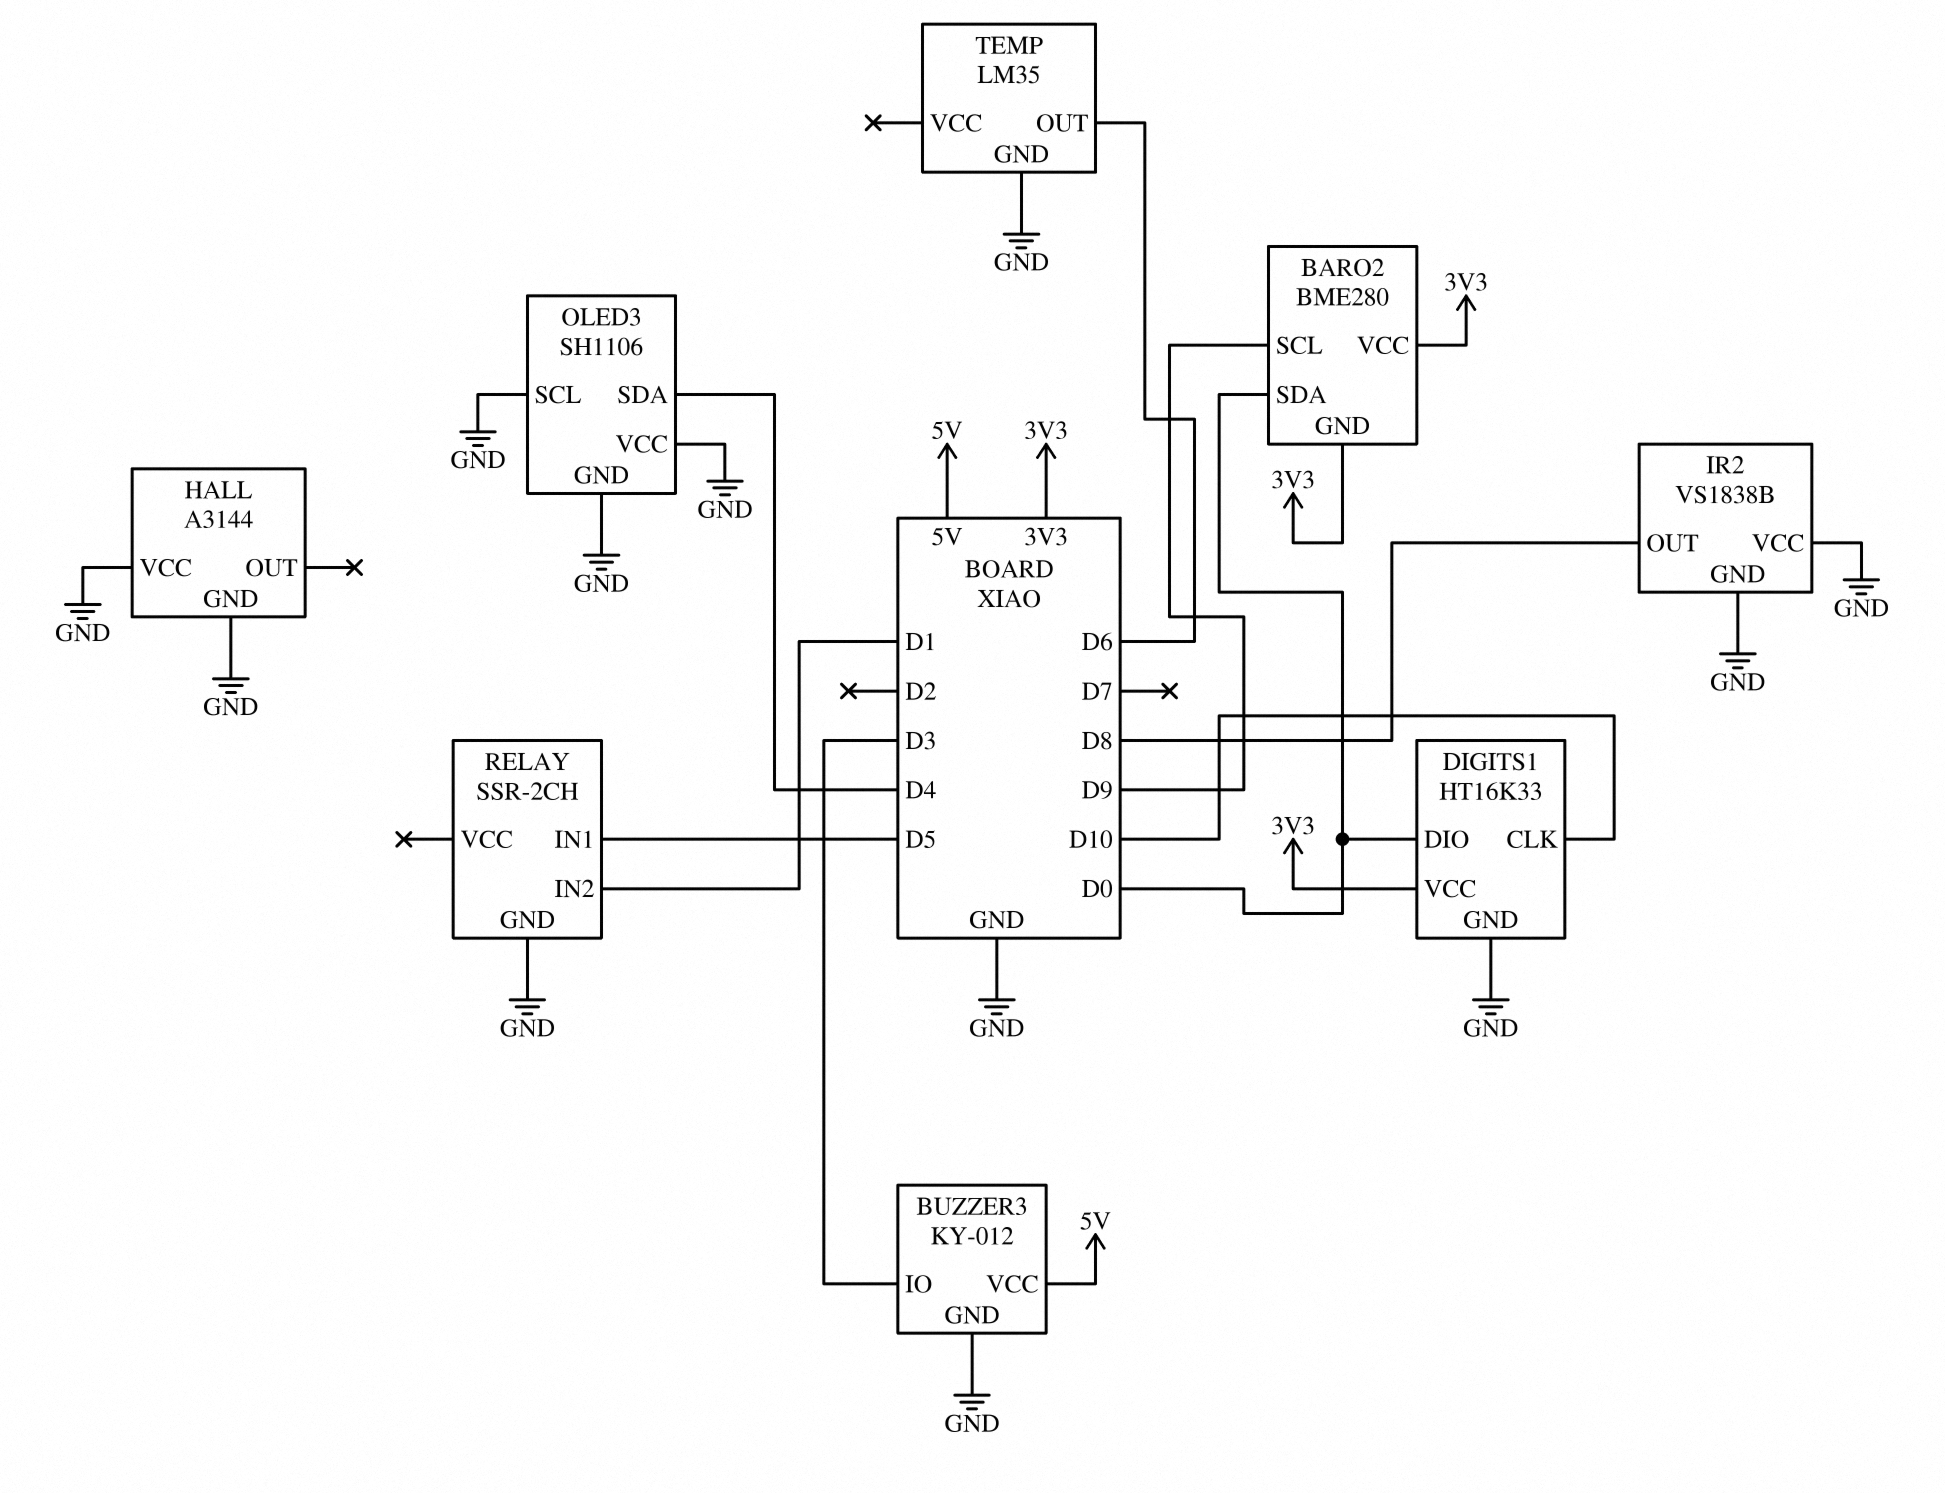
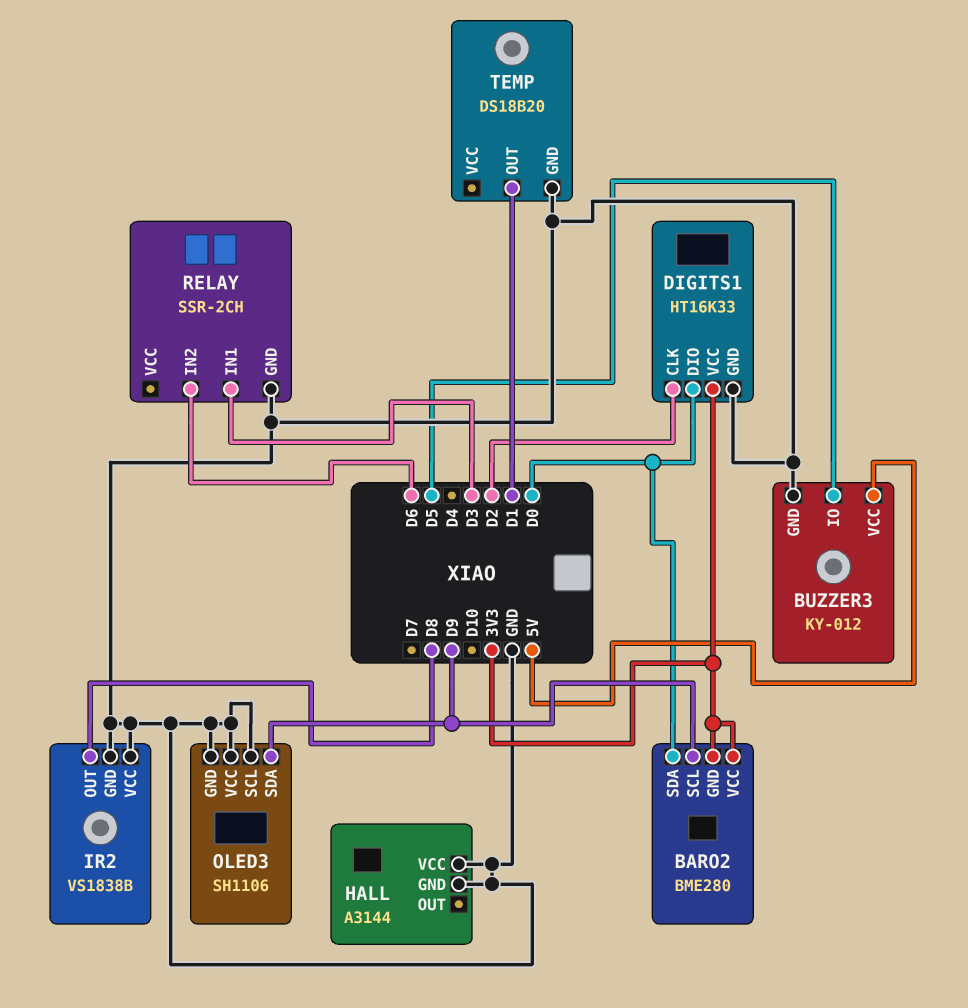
BUZZER3 pin IO: D3 -> D5
DIGITS1 pin CLK: D10 -> D2
OLED3 pin SDA: D4 -> D9
RELAY pin IN1: D5 -> D3
RELAY pin IN2: D1 -> D6
TEMP: LM35 -> DS18B20
TEMP pin OUT: D6 -> D1

